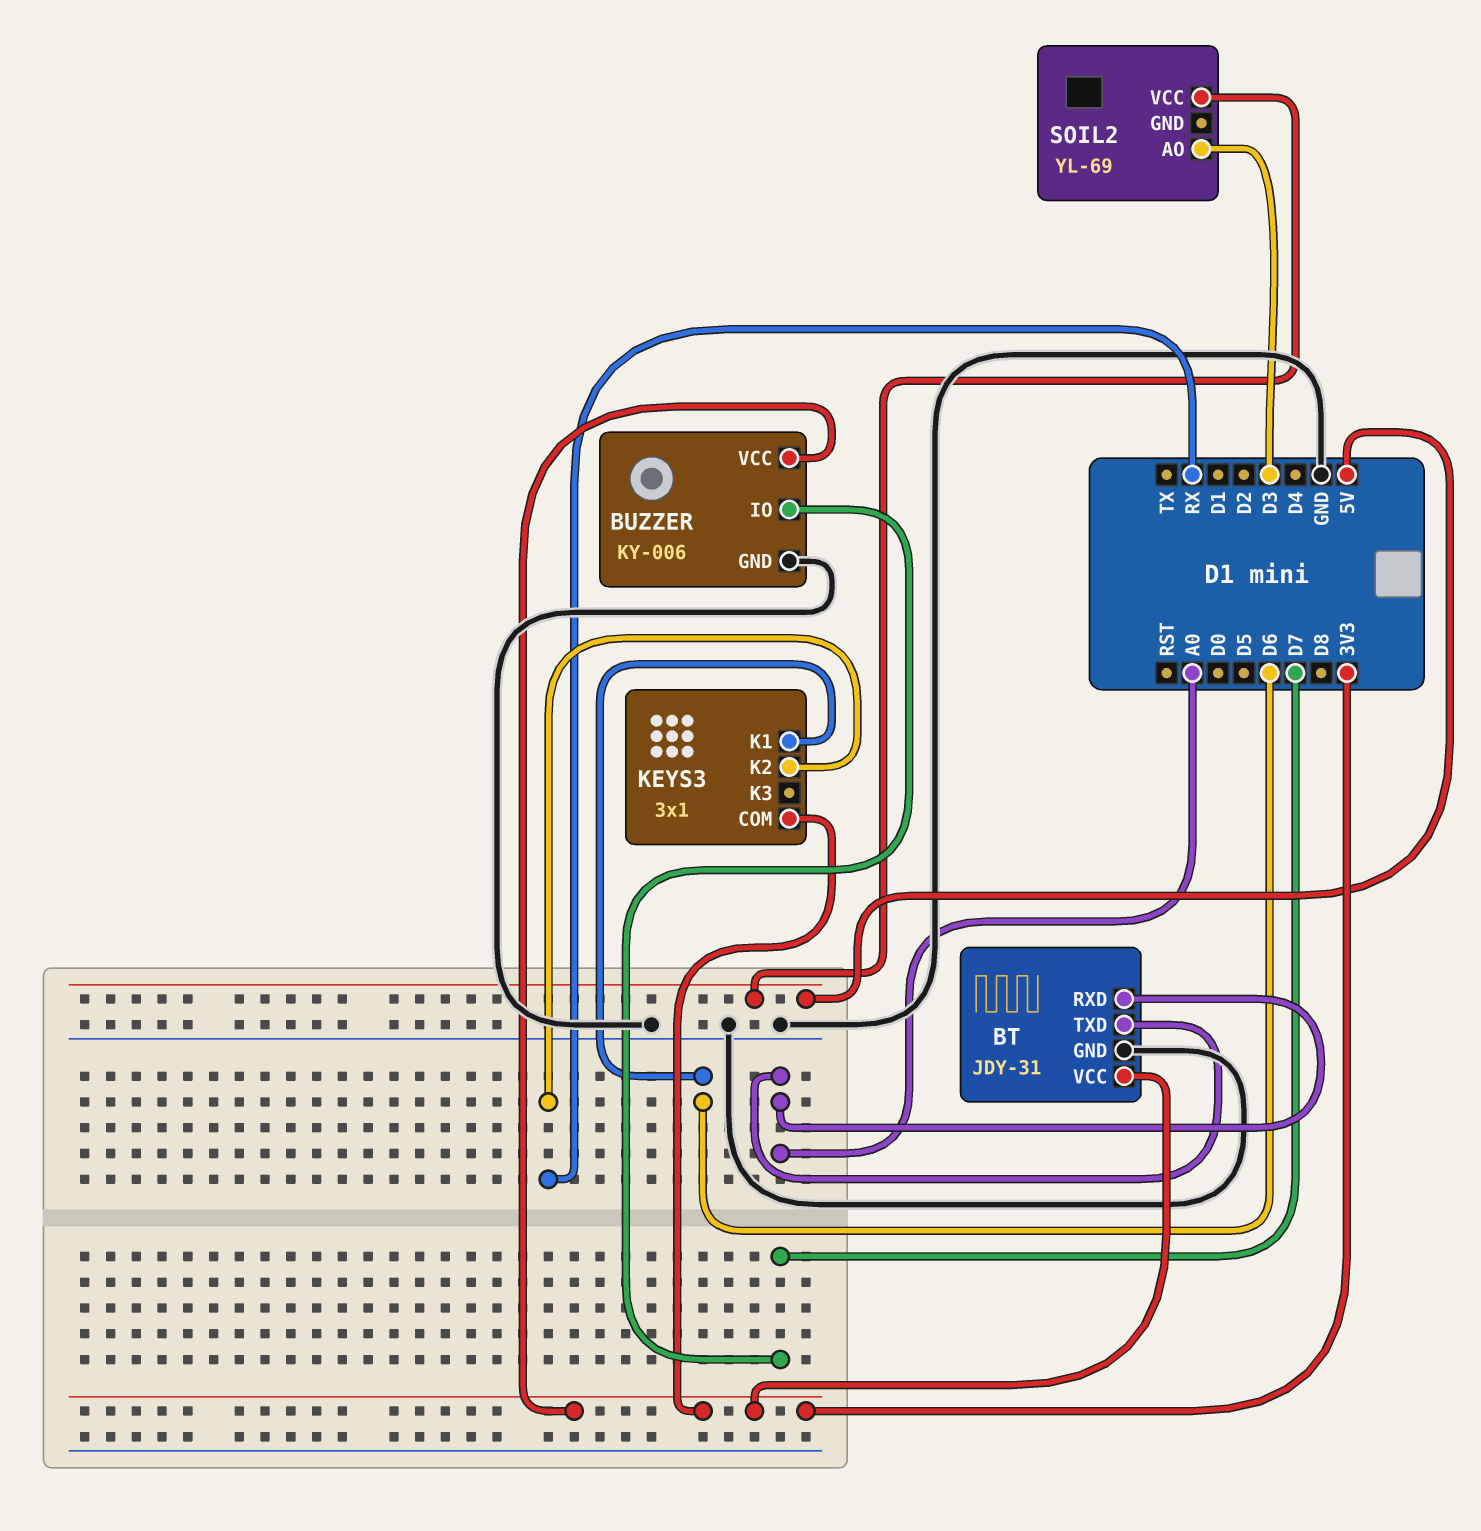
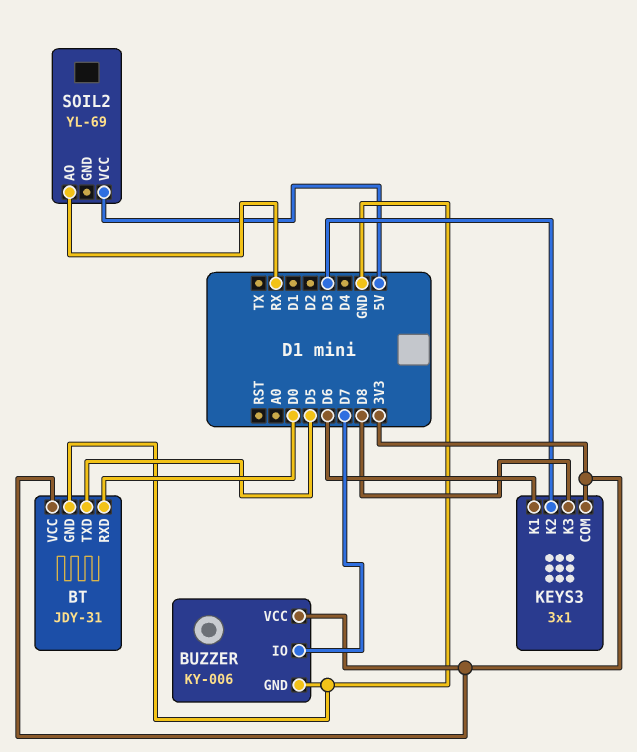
BT pin RXD: A0 -> D0
BT pin TXD: A0 -> D5
KEYS3 pin K2: RX -> D3
KEYS3 pin K3: none -> D8
SOIL2 pin AO: D3 -> RX

